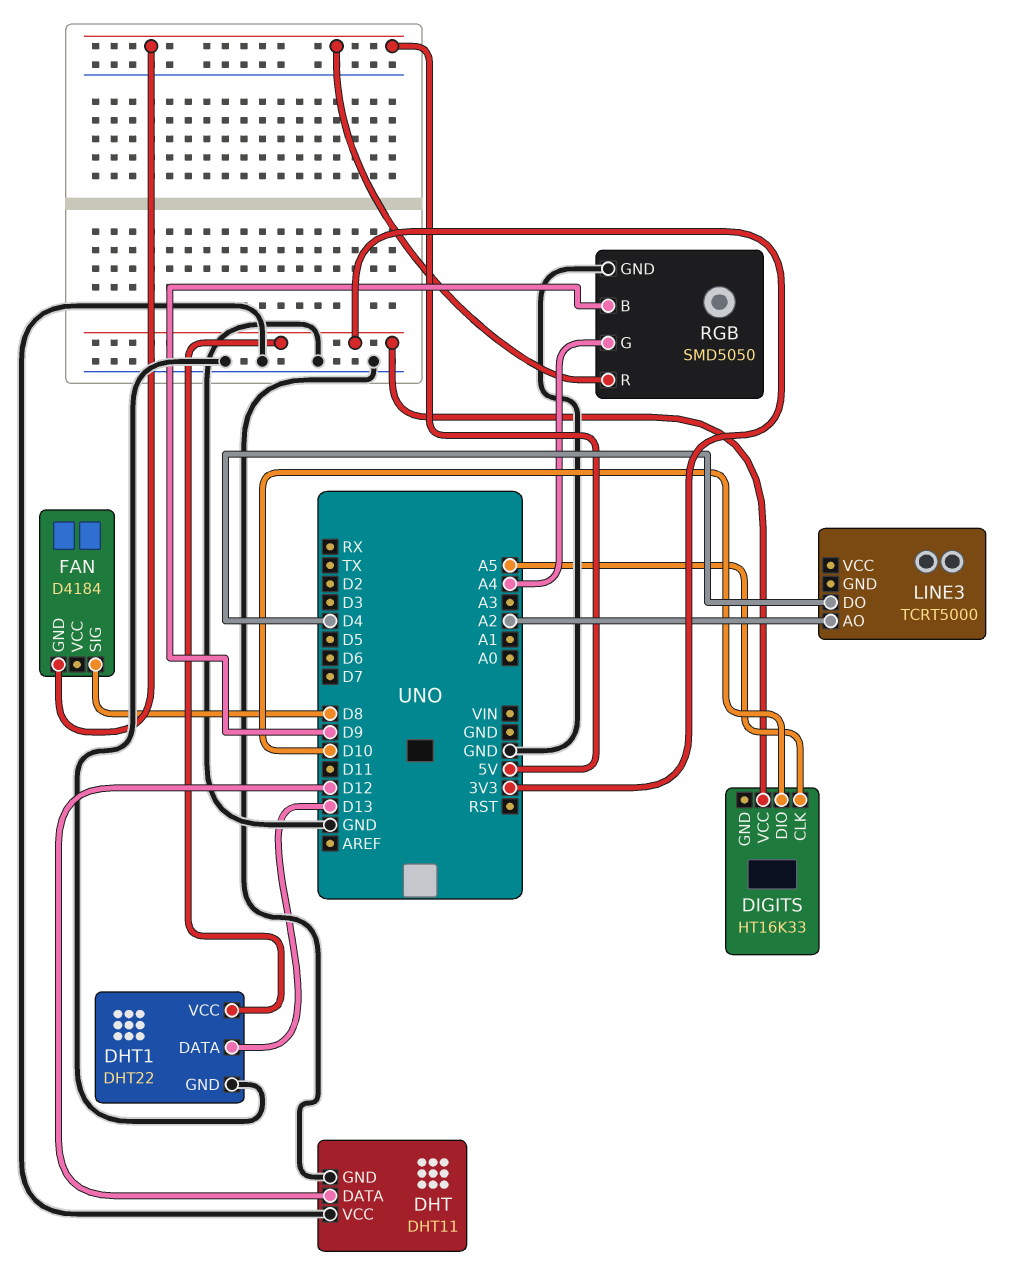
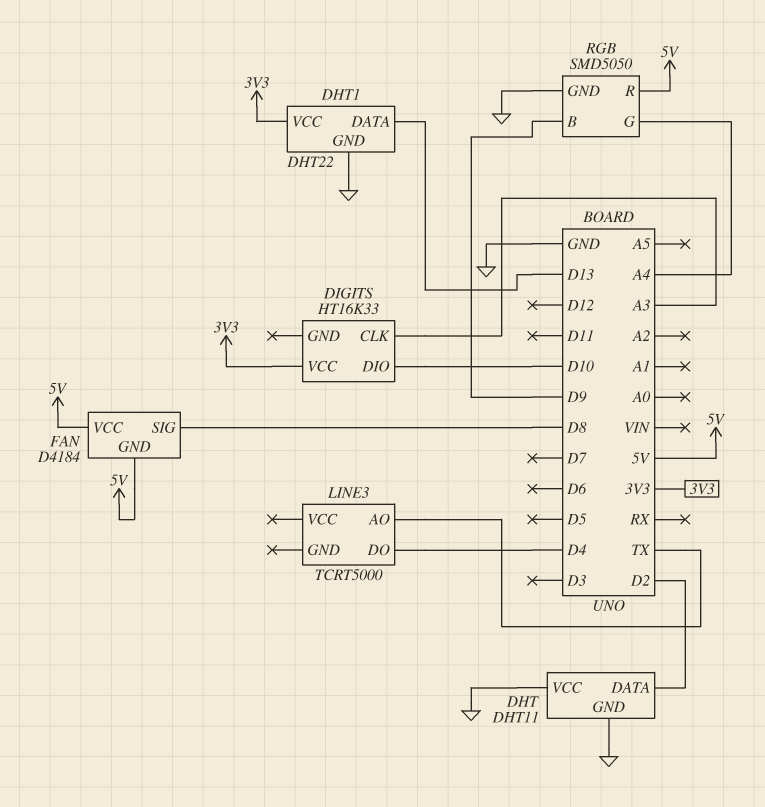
DHT pin DATA: D12 -> D2
DIGITS pin CLK: A5 -> A3
FAN pin VCC: none -> 5V
LINE3 pin AO: A2 -> TX

